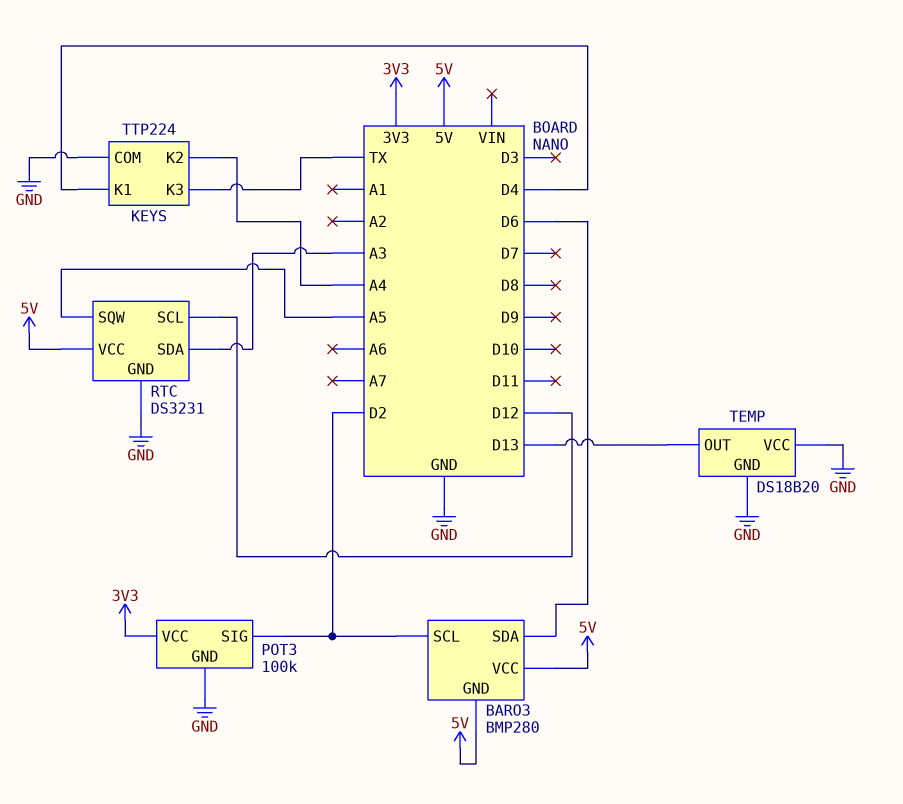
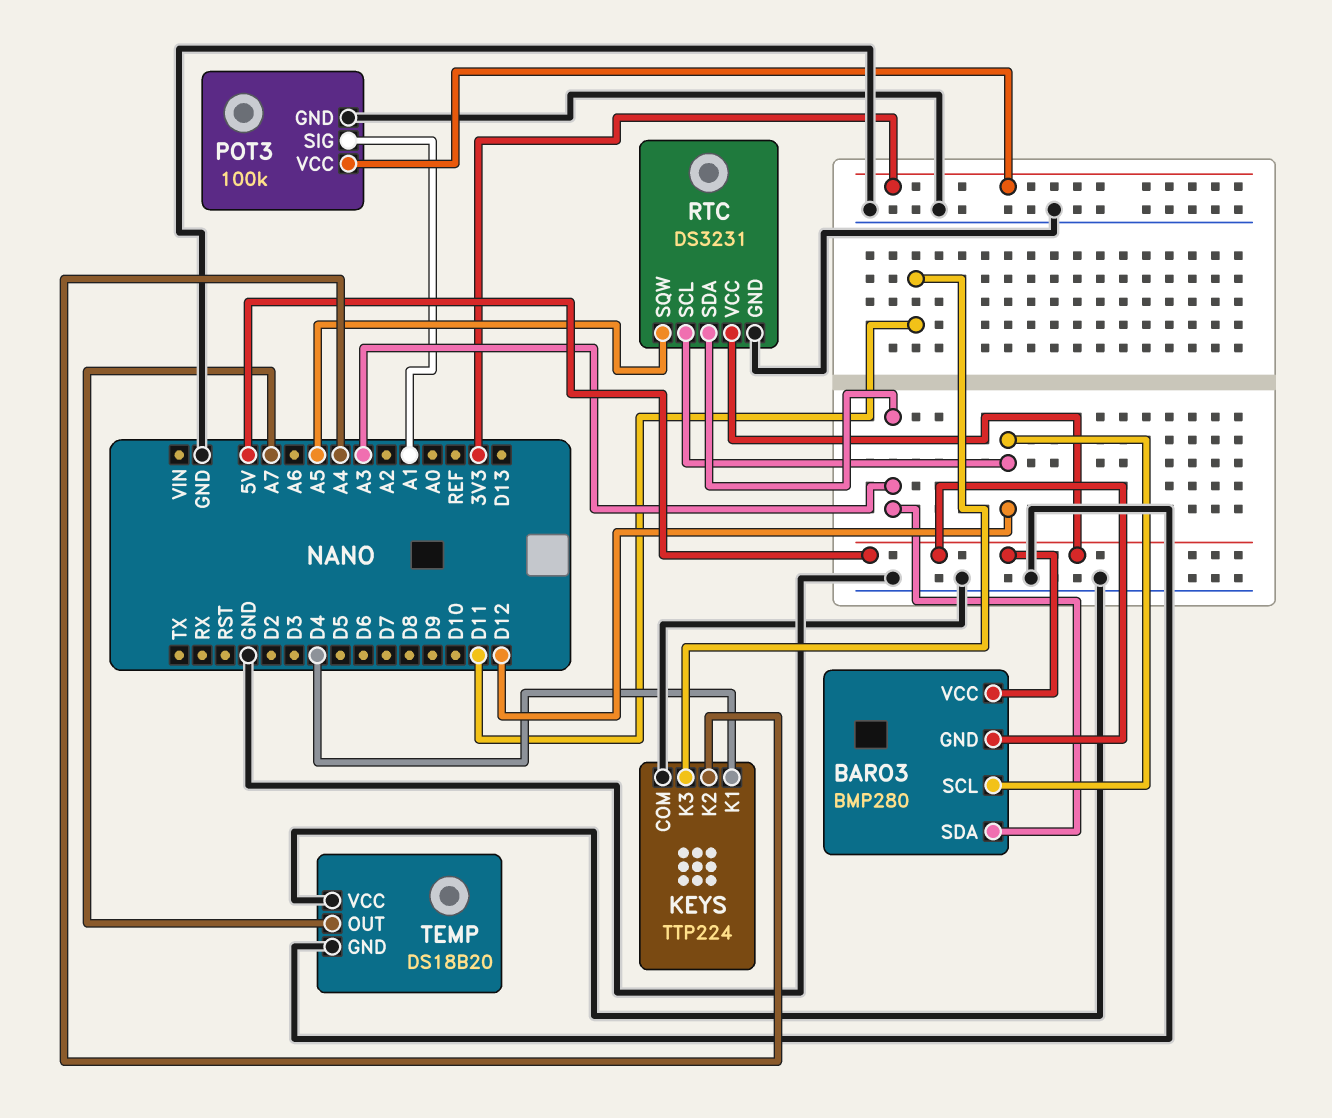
BARO3 pin SCL: D2 -> D12
BARO3 pin SDA: D6 -> A3
KEYS pin K3: TX -> D11
POT3 pin SIG: D2 -> A1
TEMP pin OUT: D13 -> A7

